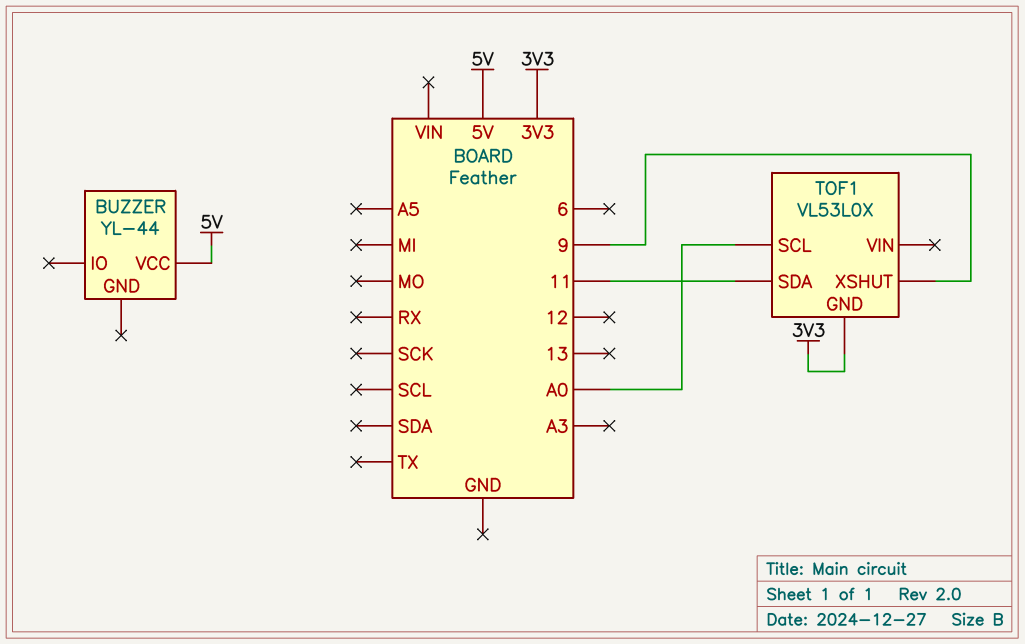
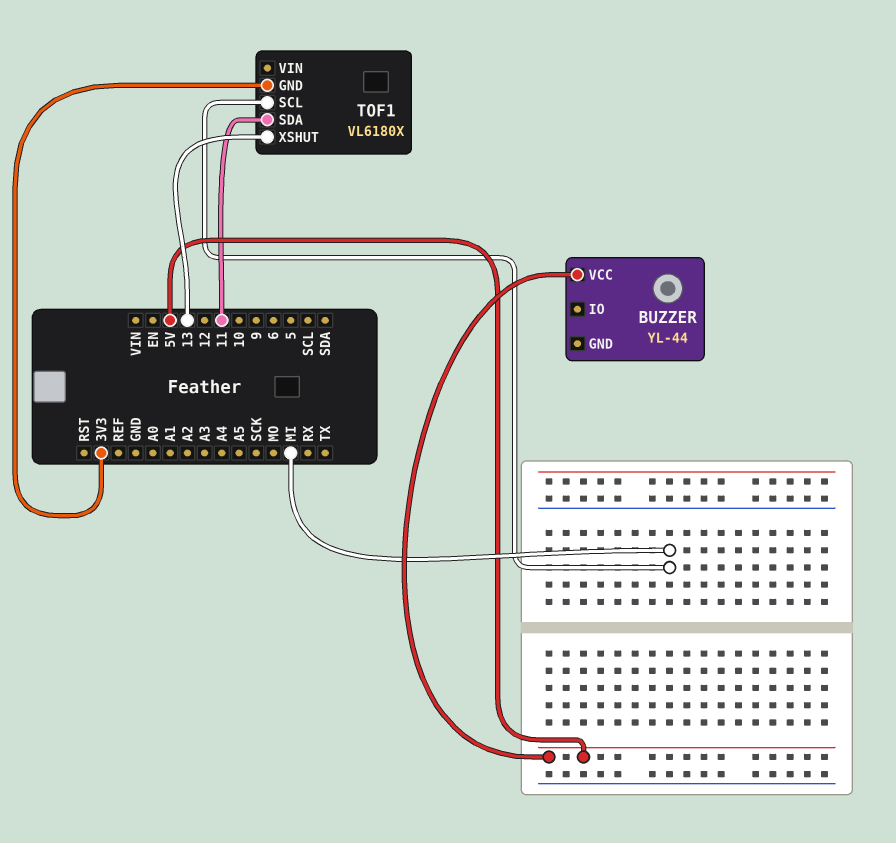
TOF1: VL53L0X -> VL6180X
TOF1 pin SCL: A0 -> MI
TOF1 pin XSHUT: 9 -> 13

